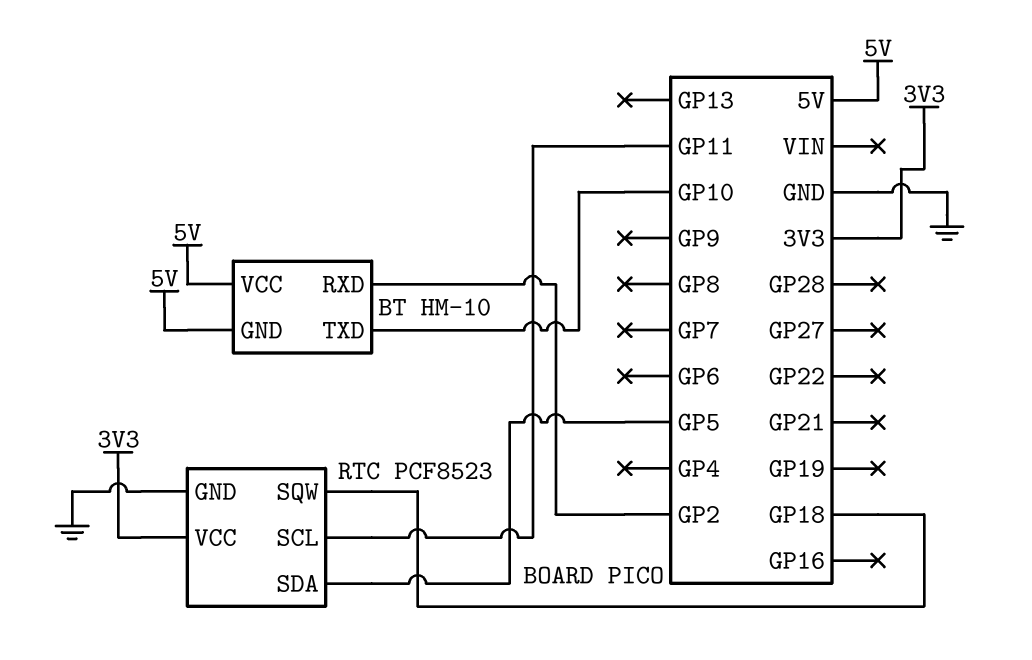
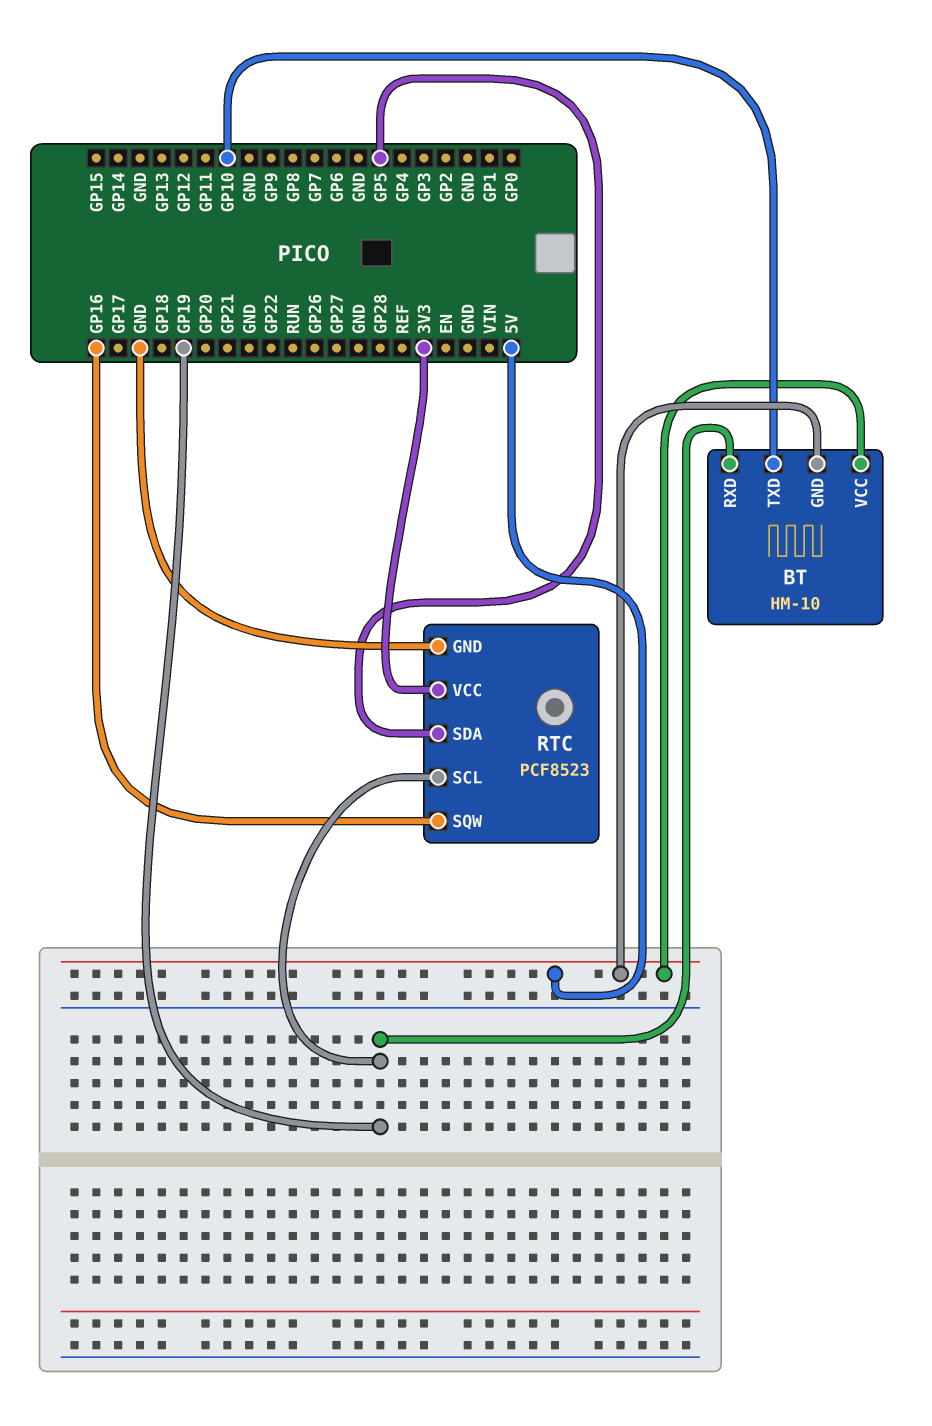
BT pin RXD: GP2 -> GP19
RTC pin SCL: GP11 -> GP19
RTC pin SQW: GP18 -> GP16

